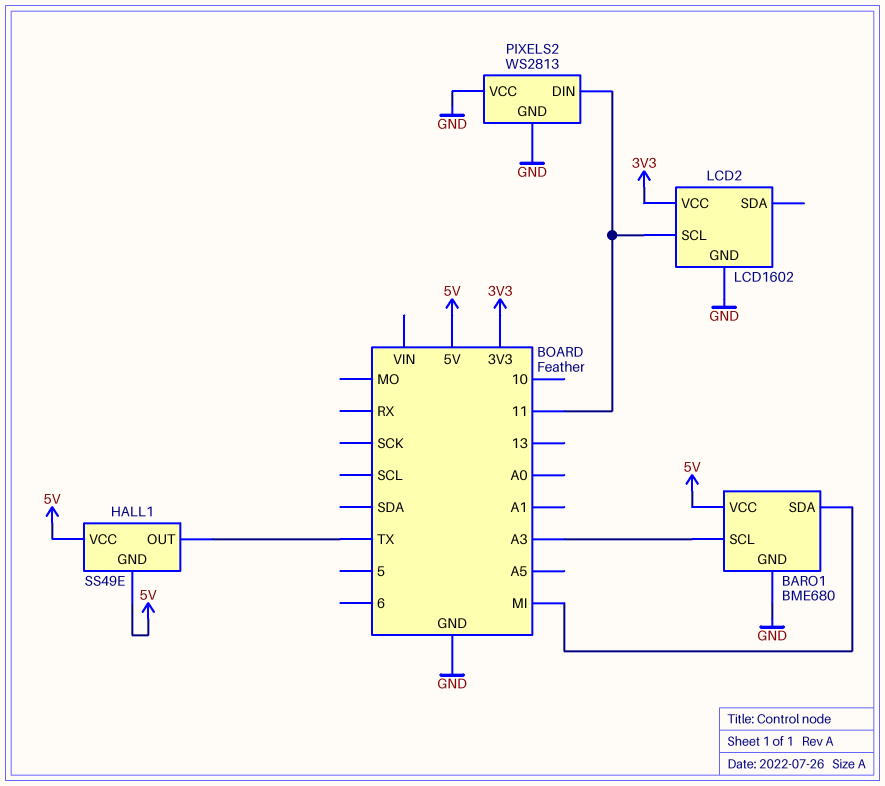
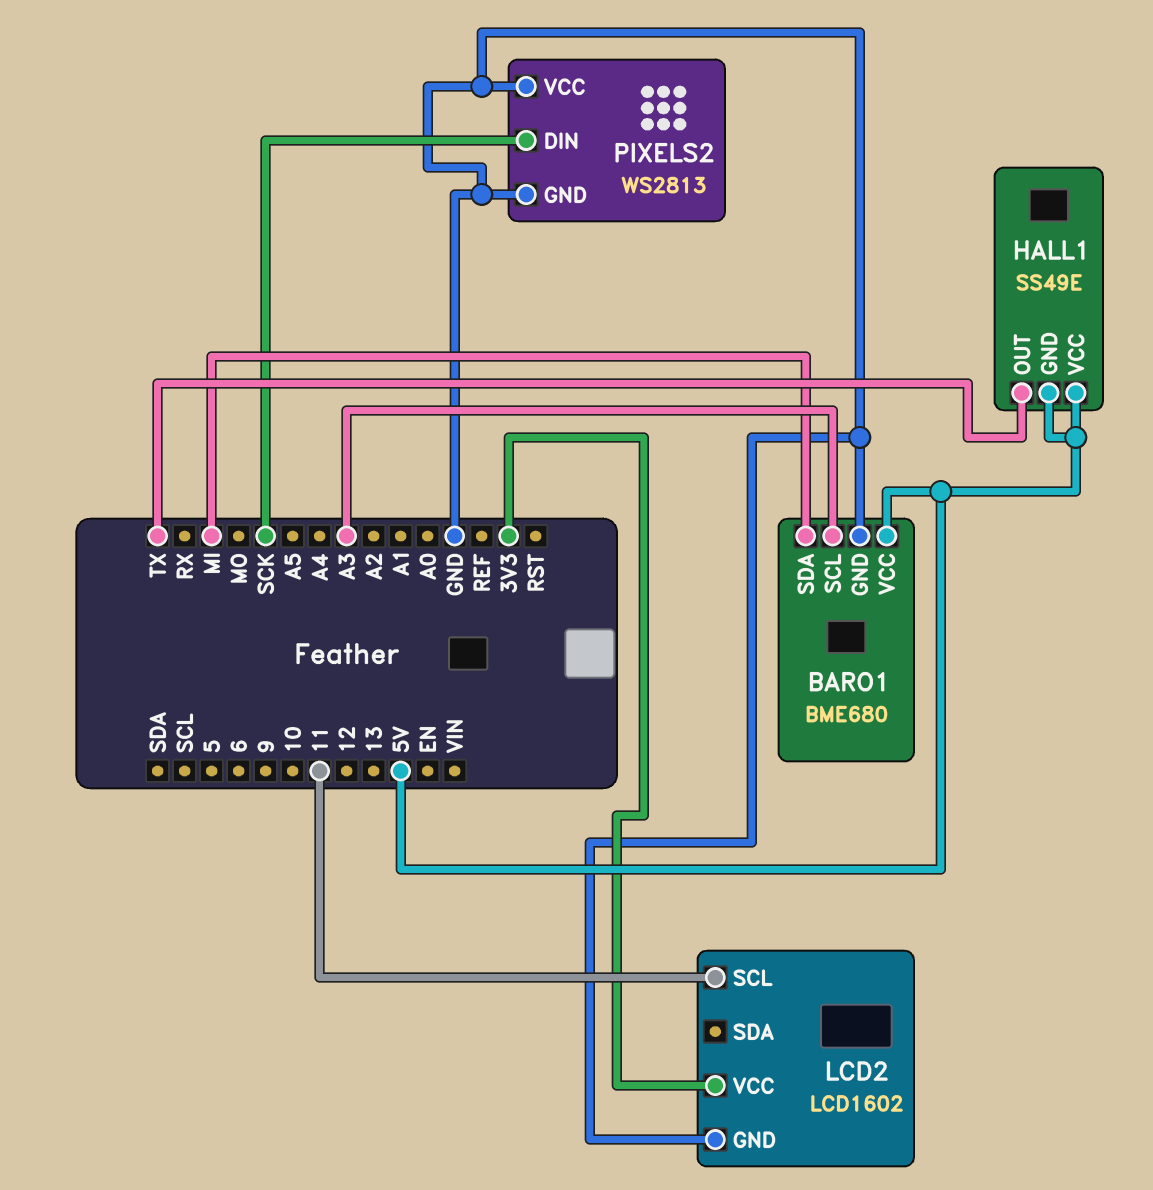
PIXELS2 pin DIN: 11 -> SCK

